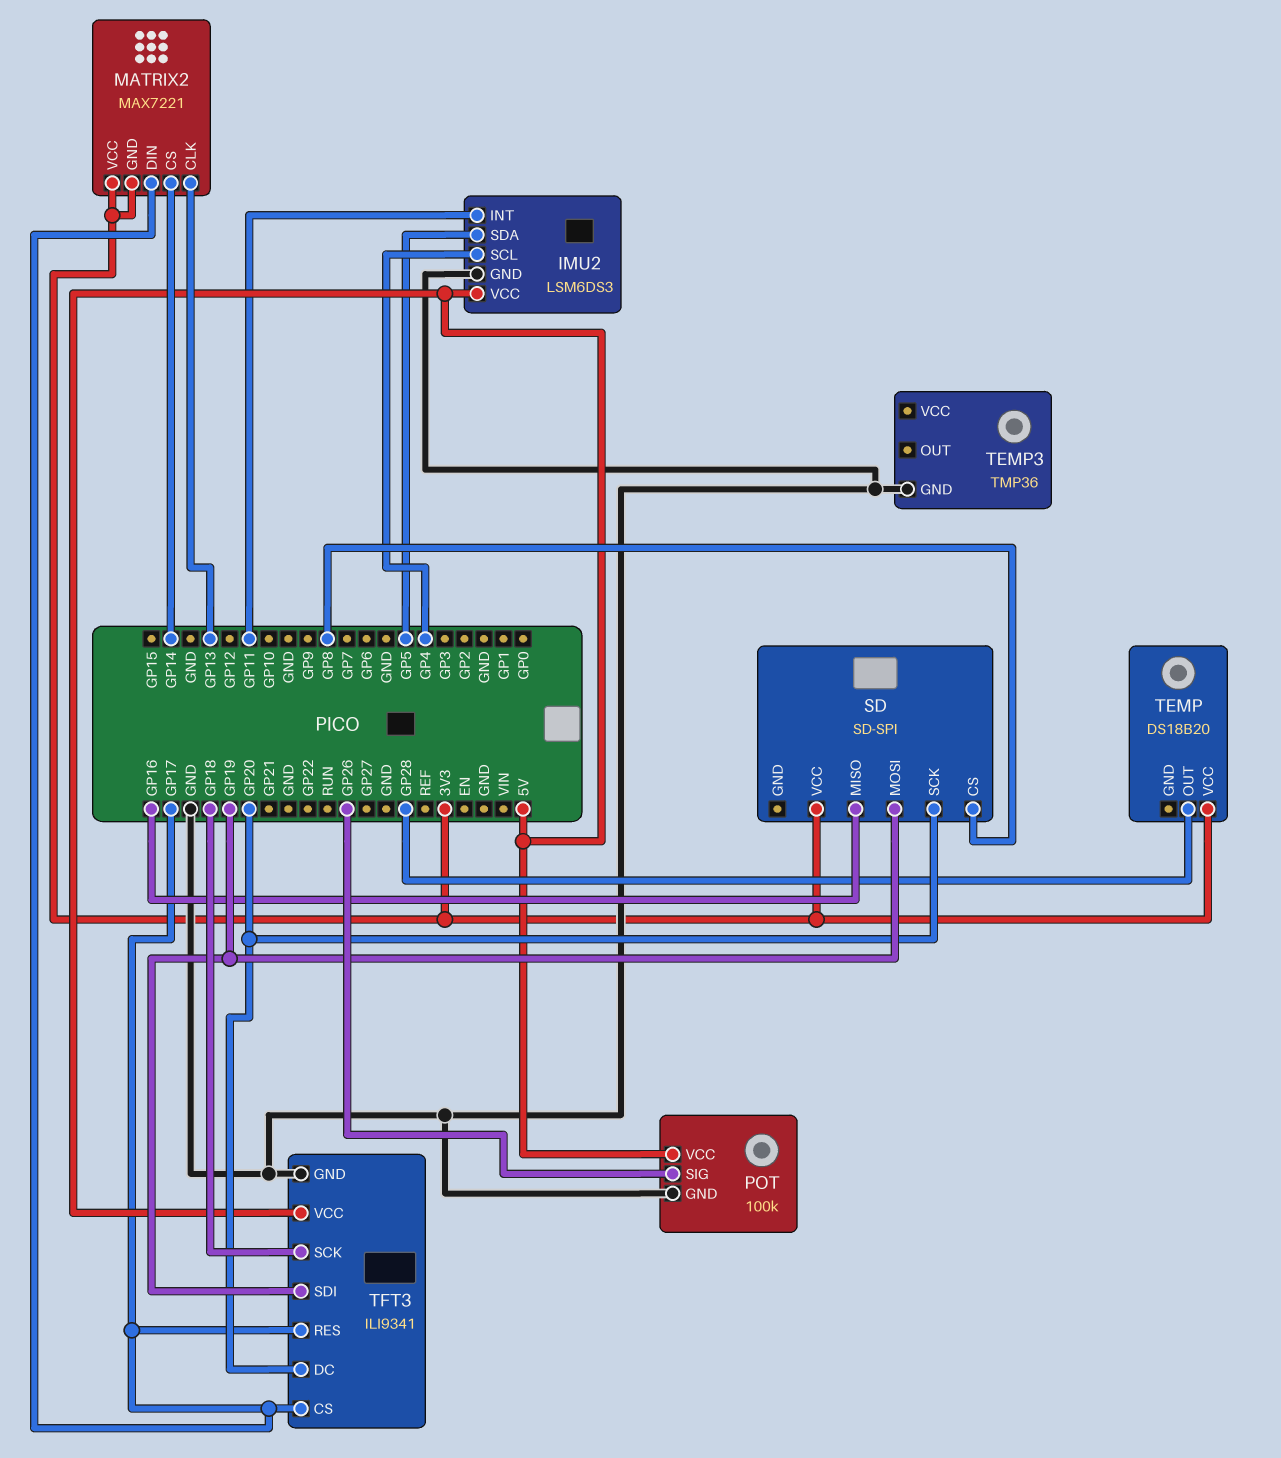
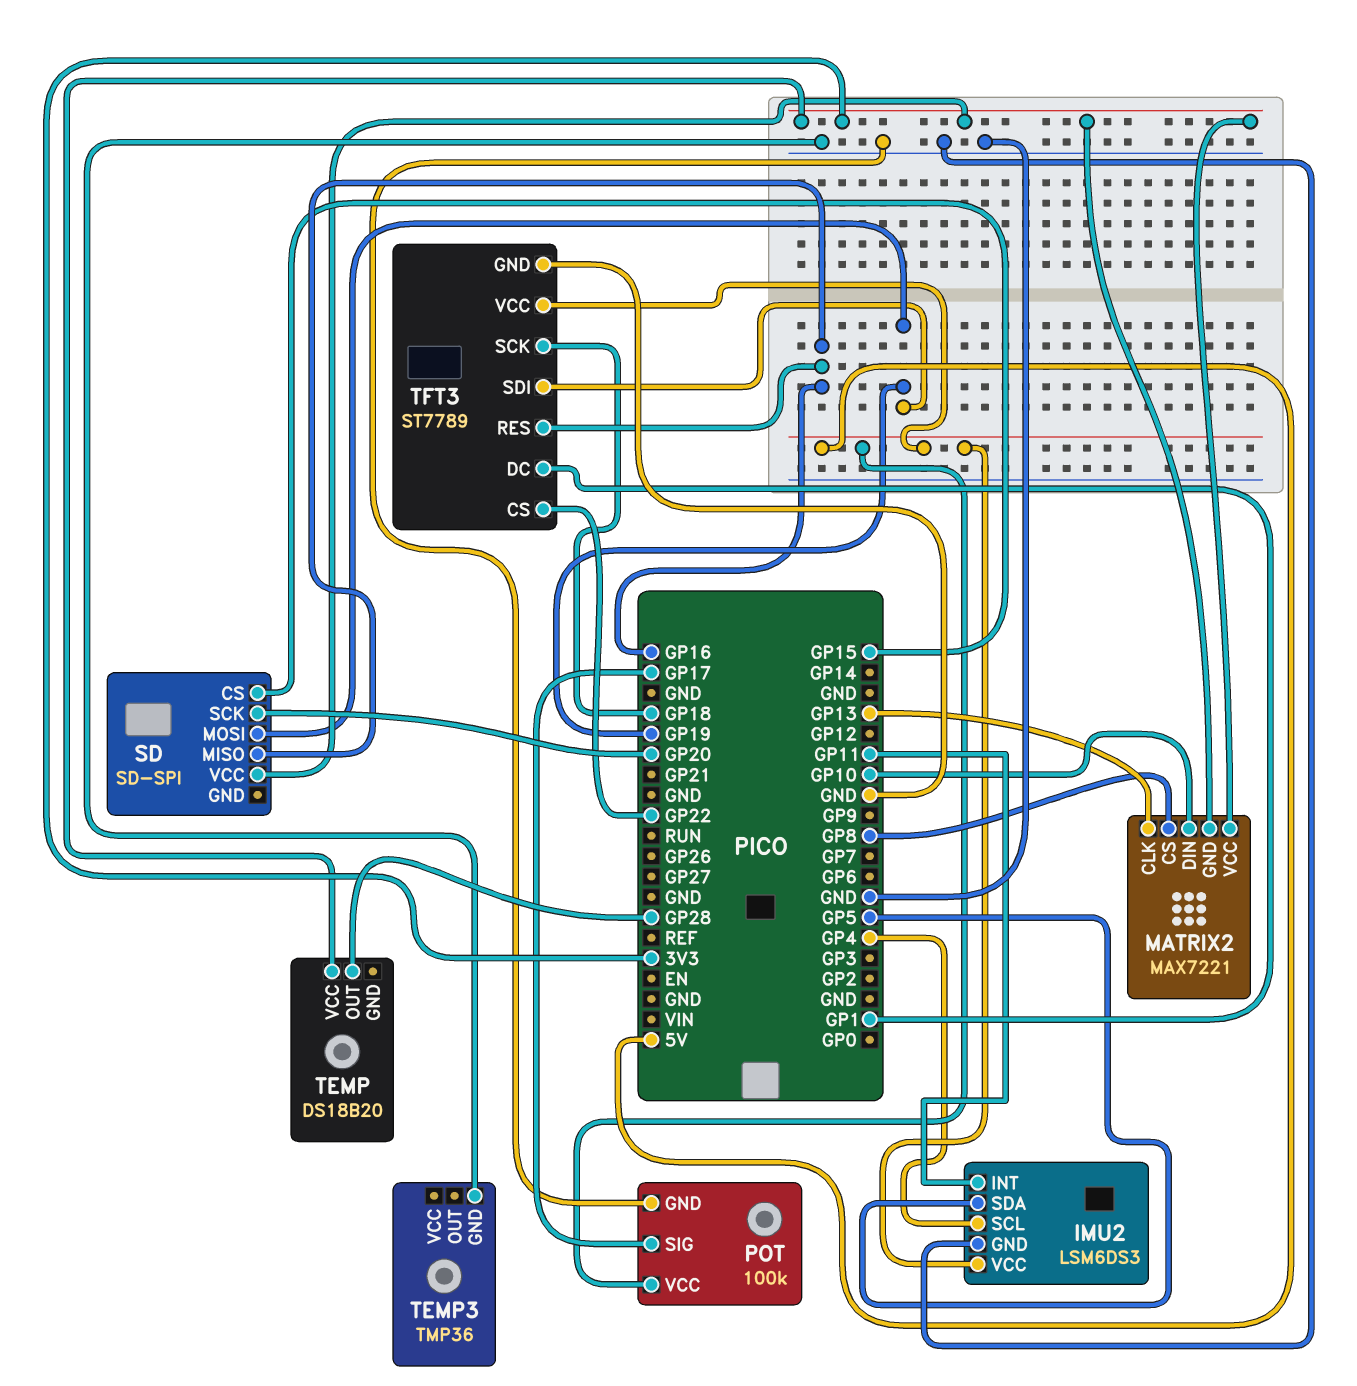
MATRIX2 pin CS: GP14 -> GP8
MATRIX2 pin DIN: GP17 -> GP10
POT pin SIG: GP26 -> GP17
SD pin CS: GP8 -> GP15
TFT3: ILI9341 -> ST7789
TFT3 pin CS: GP17 -> GP22
TFT3 pin DC: GP20 -> GP1
TFT3 pin RES: GP17 -> GP16

